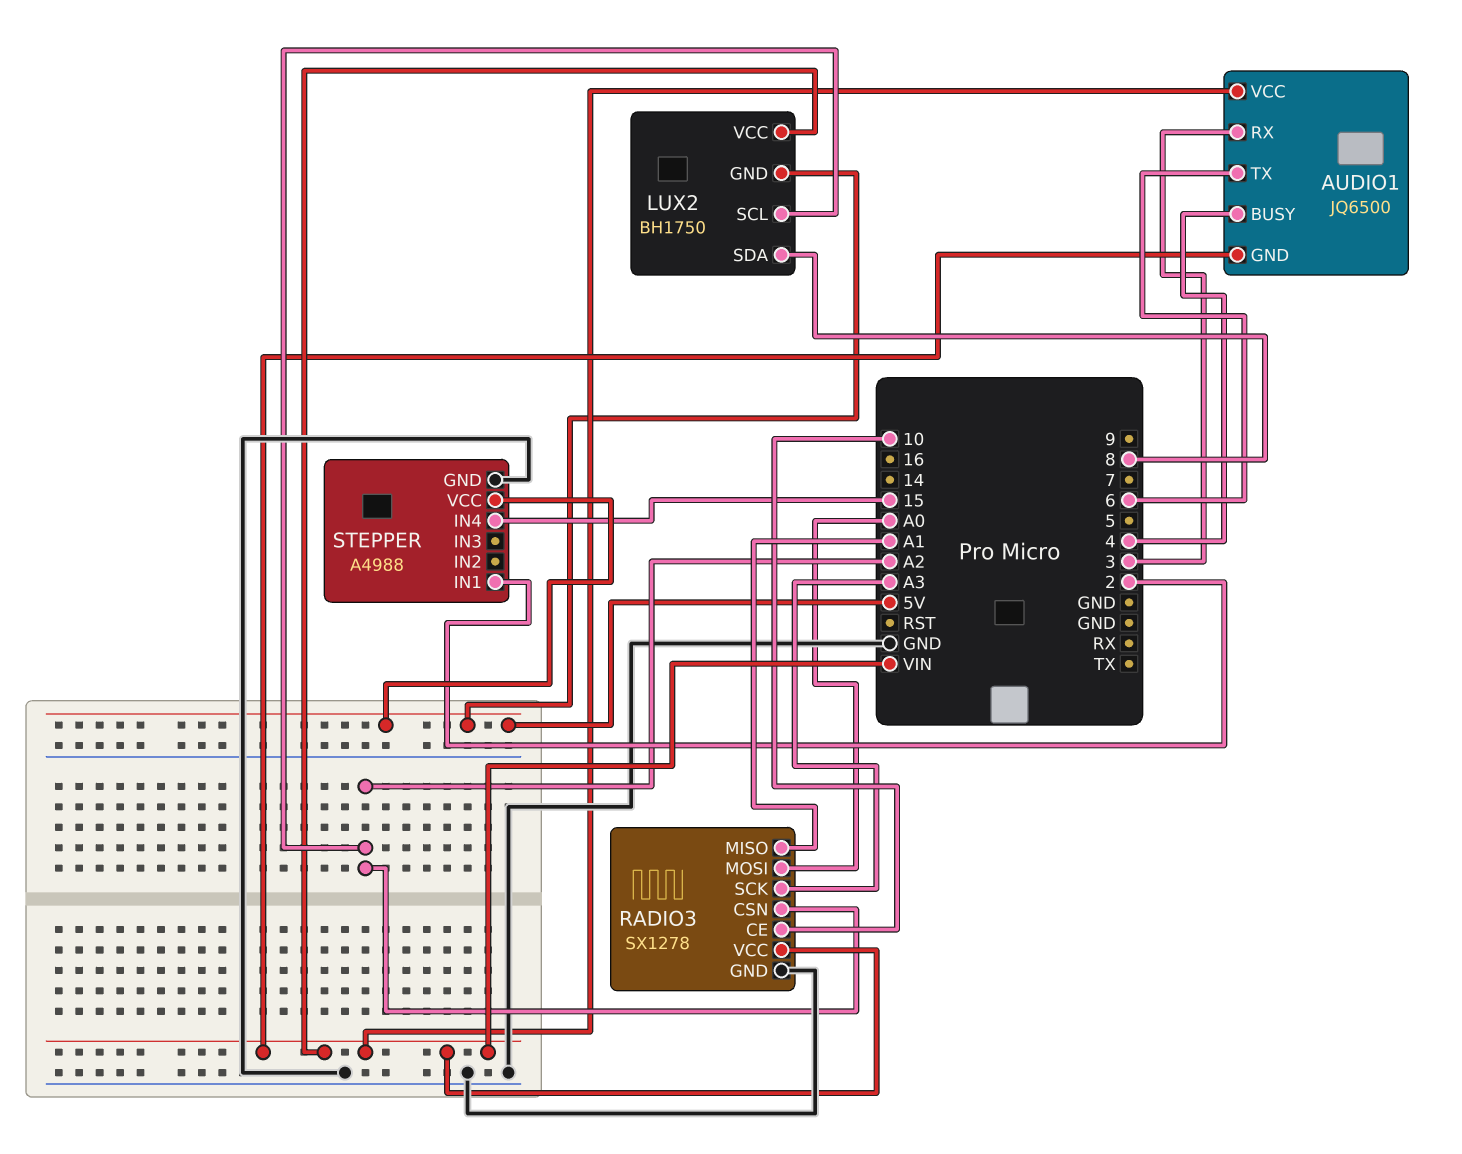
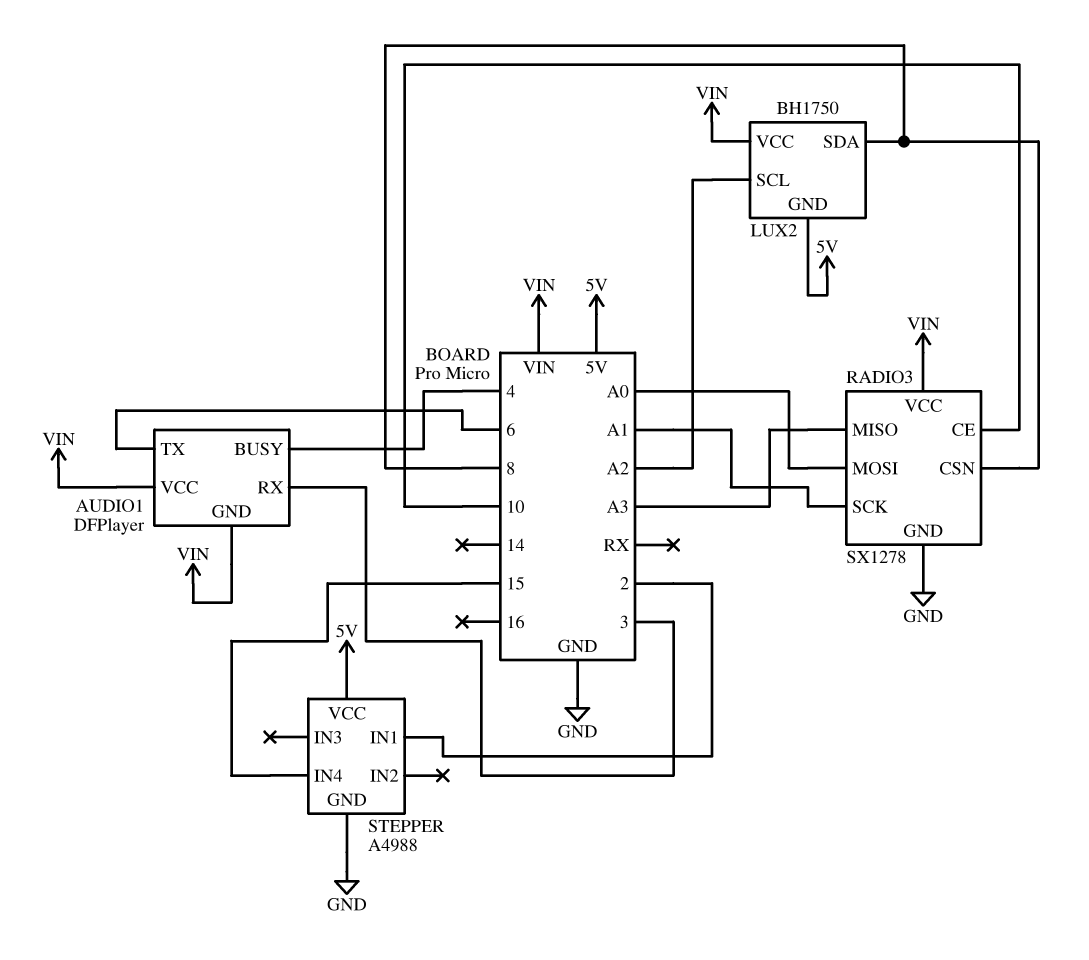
AUDIO1: JQ6500 -> DFPlayer
RADIO3 pin CSN: A2 -> 8
RADIO3 pin MISO: A1 -> A3
RADIO3 pin SCK: A3 -> A1

